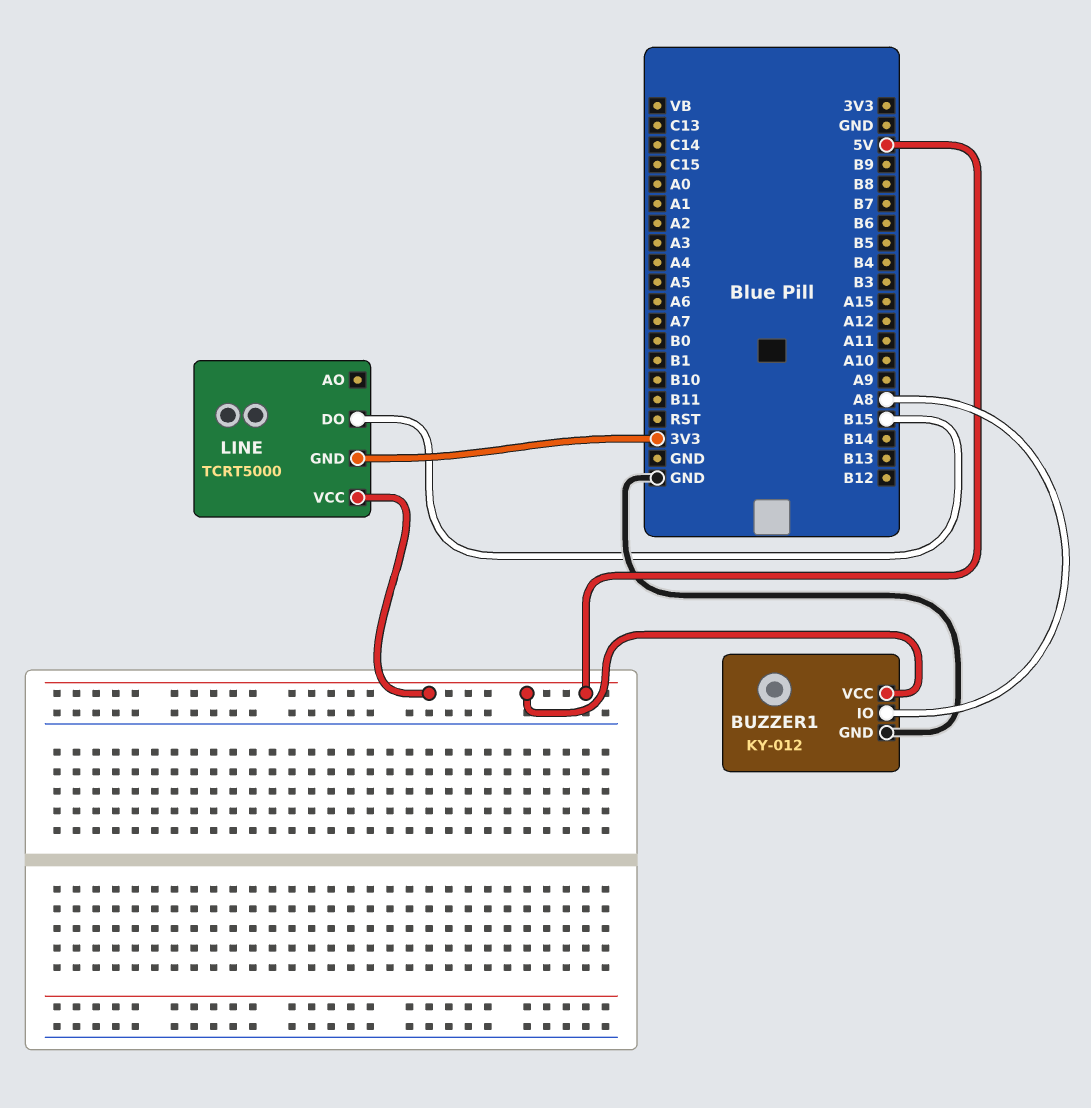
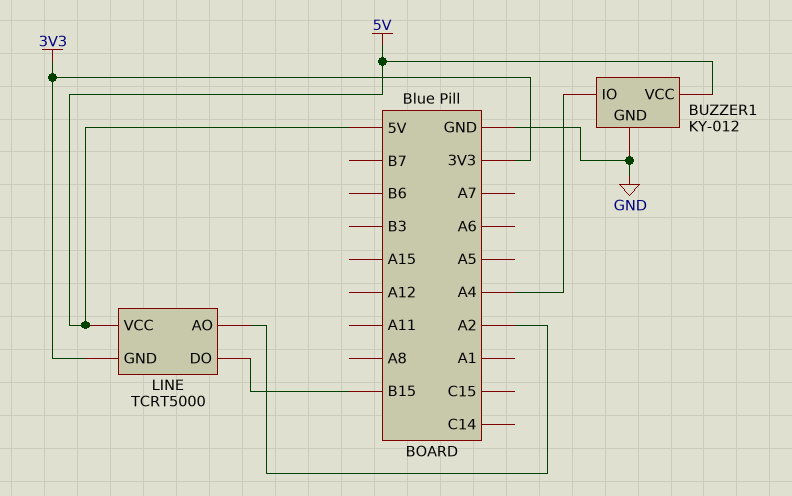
BUZZER1 pin IO: A8 -> A4
LINE pin AO: none -> A2

